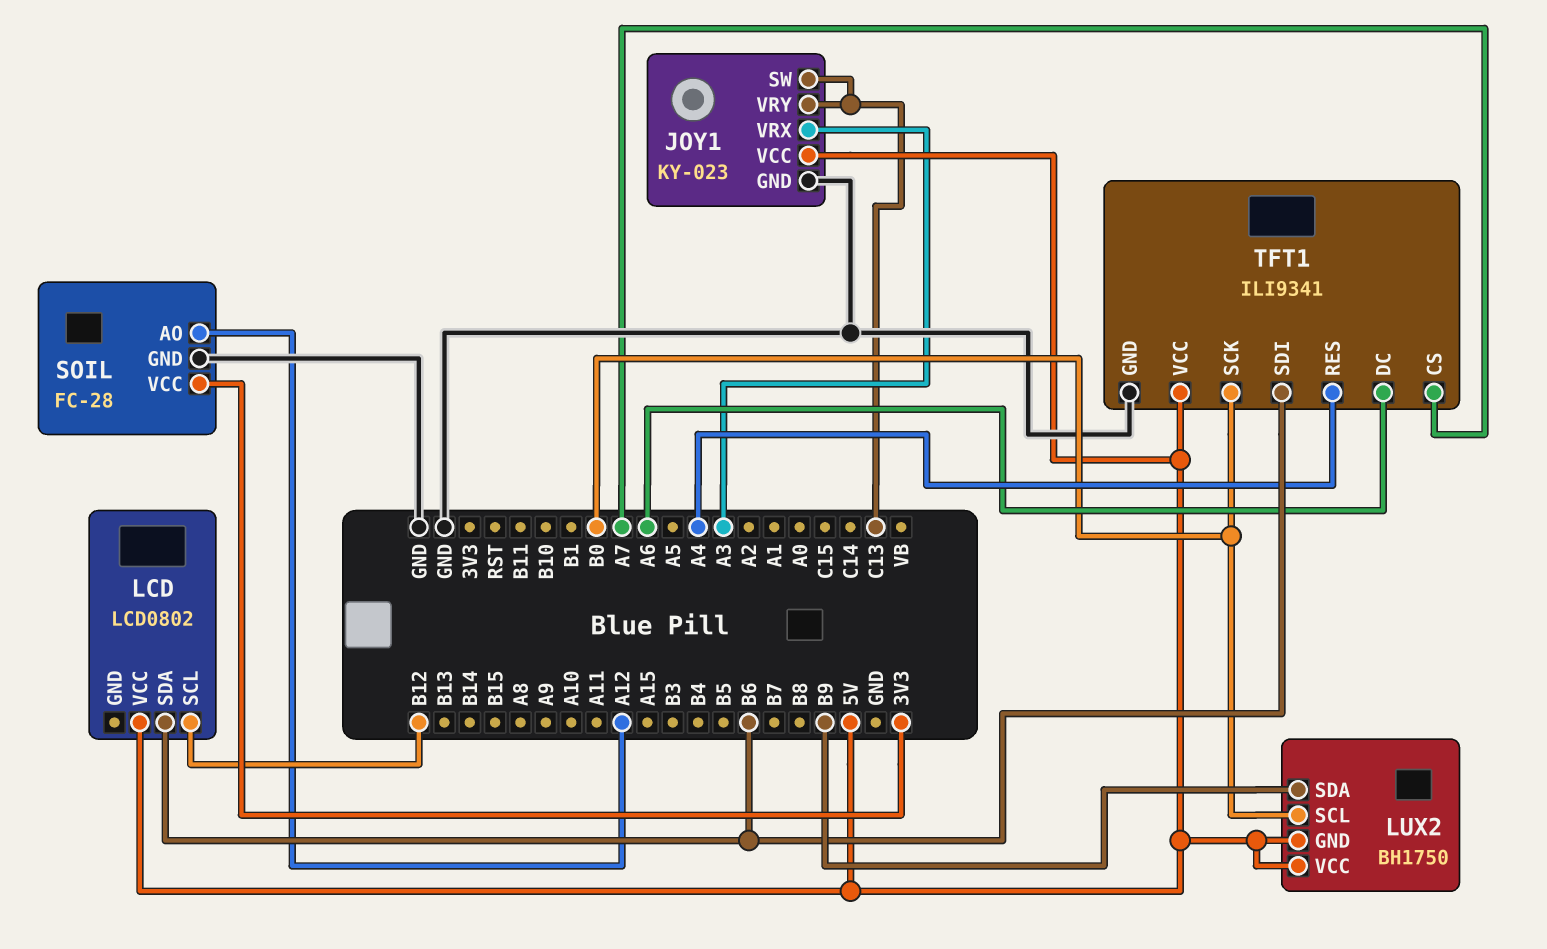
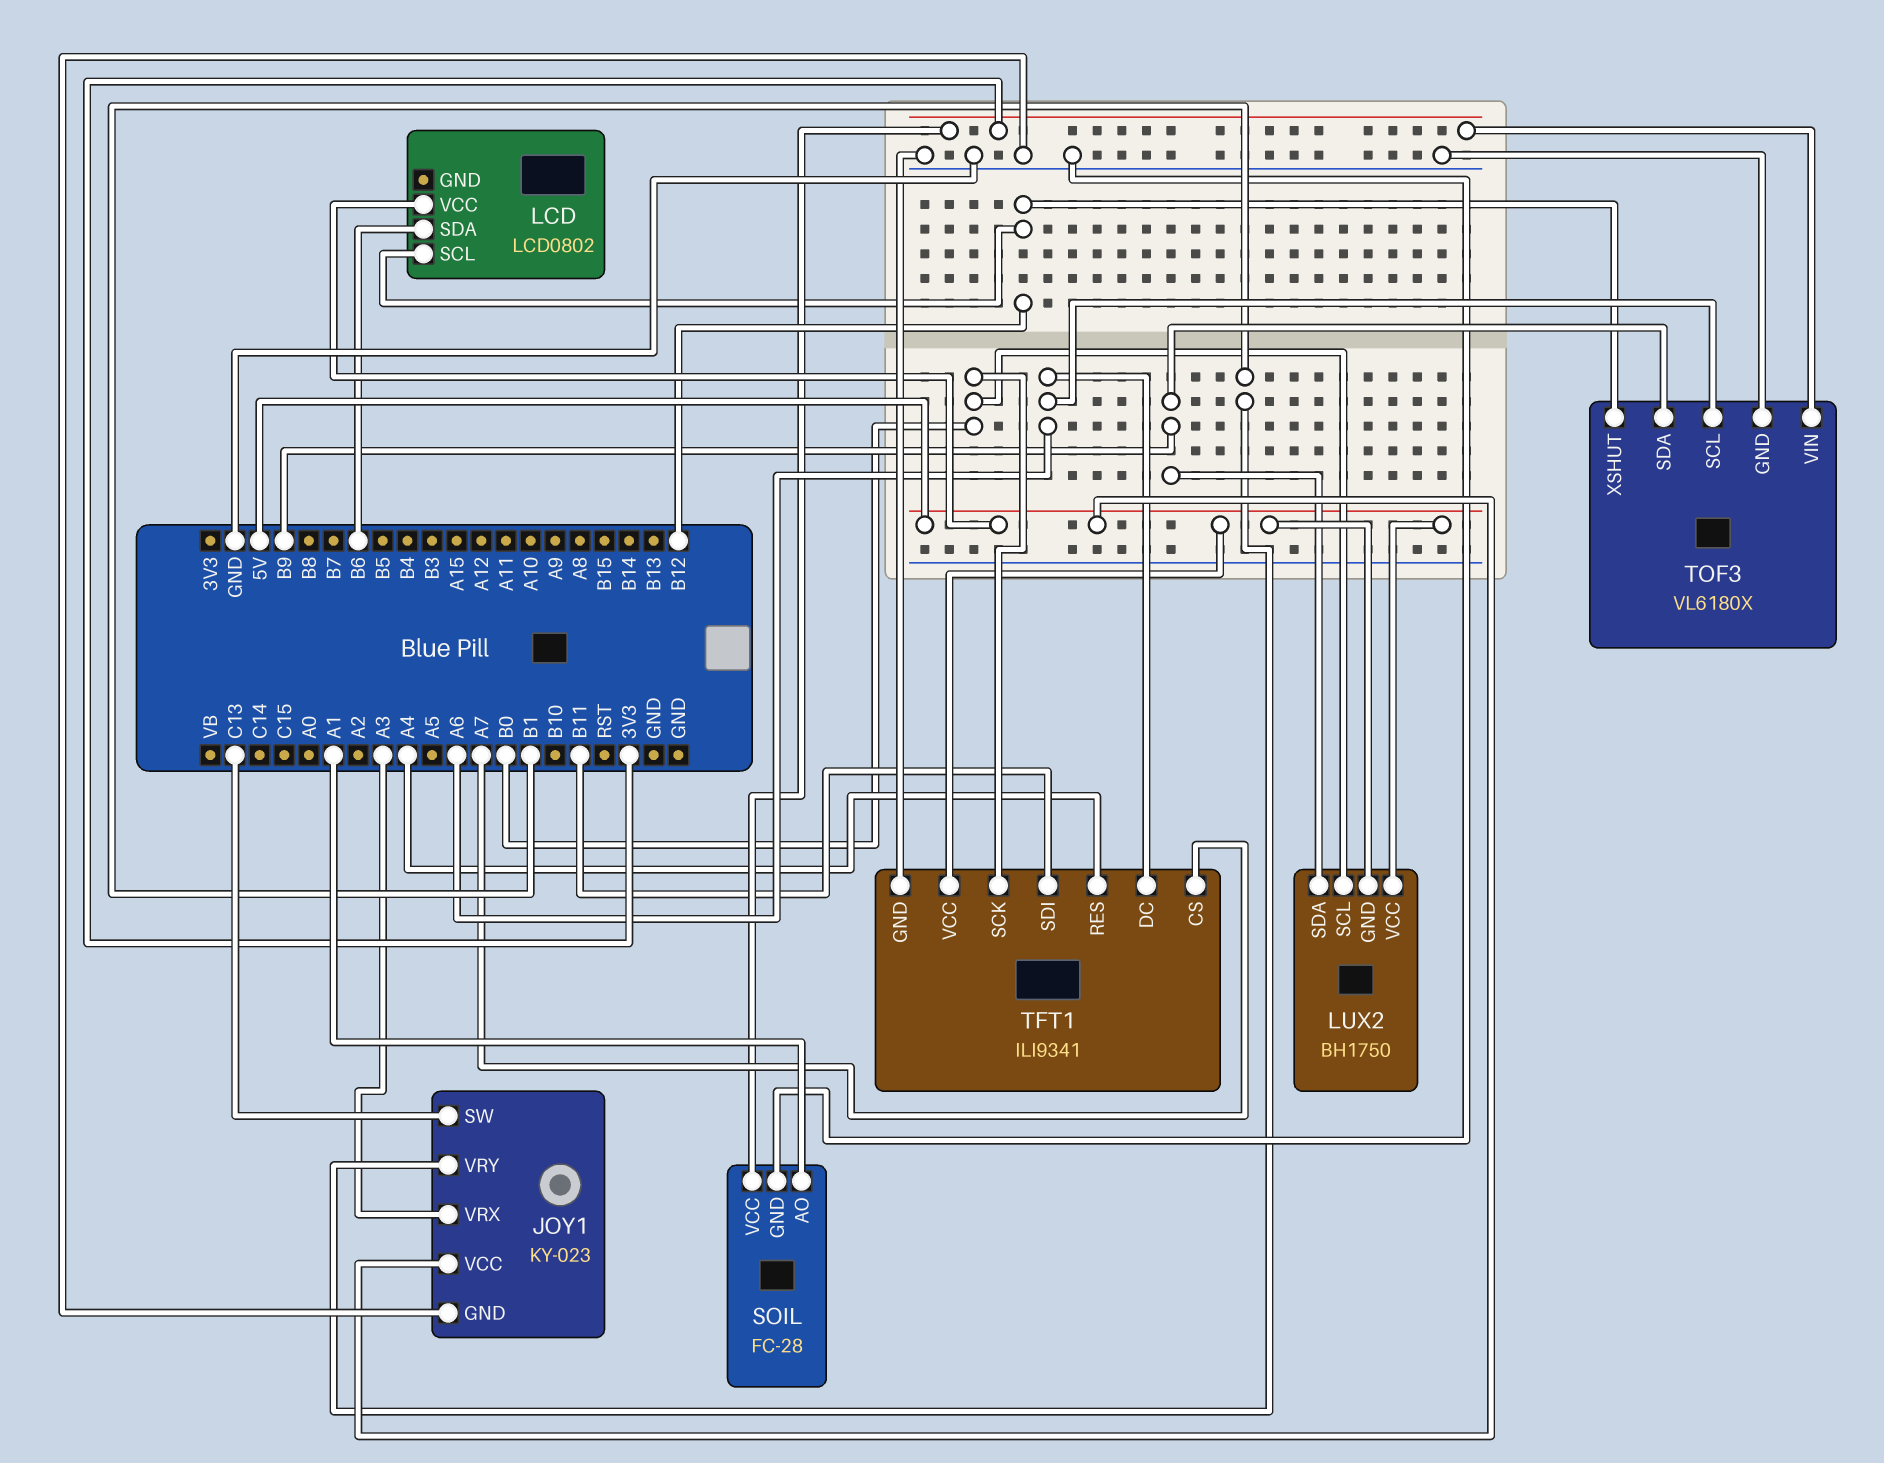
JOY1 pin VRY: C13 -> B1
SOIL pin AO: A12 -> A1
TFT1 pin SDI: B6 -> B11
TOF3: none -> VL6180X
TOF3 pin GND: none -> GND
TOF3 pin SCL: none -> A6
TOF3 pin SDA: none -> B9
TOF3 pin VIN: none -> 3V3
TOF3 pin XSHUT: none -> B12

